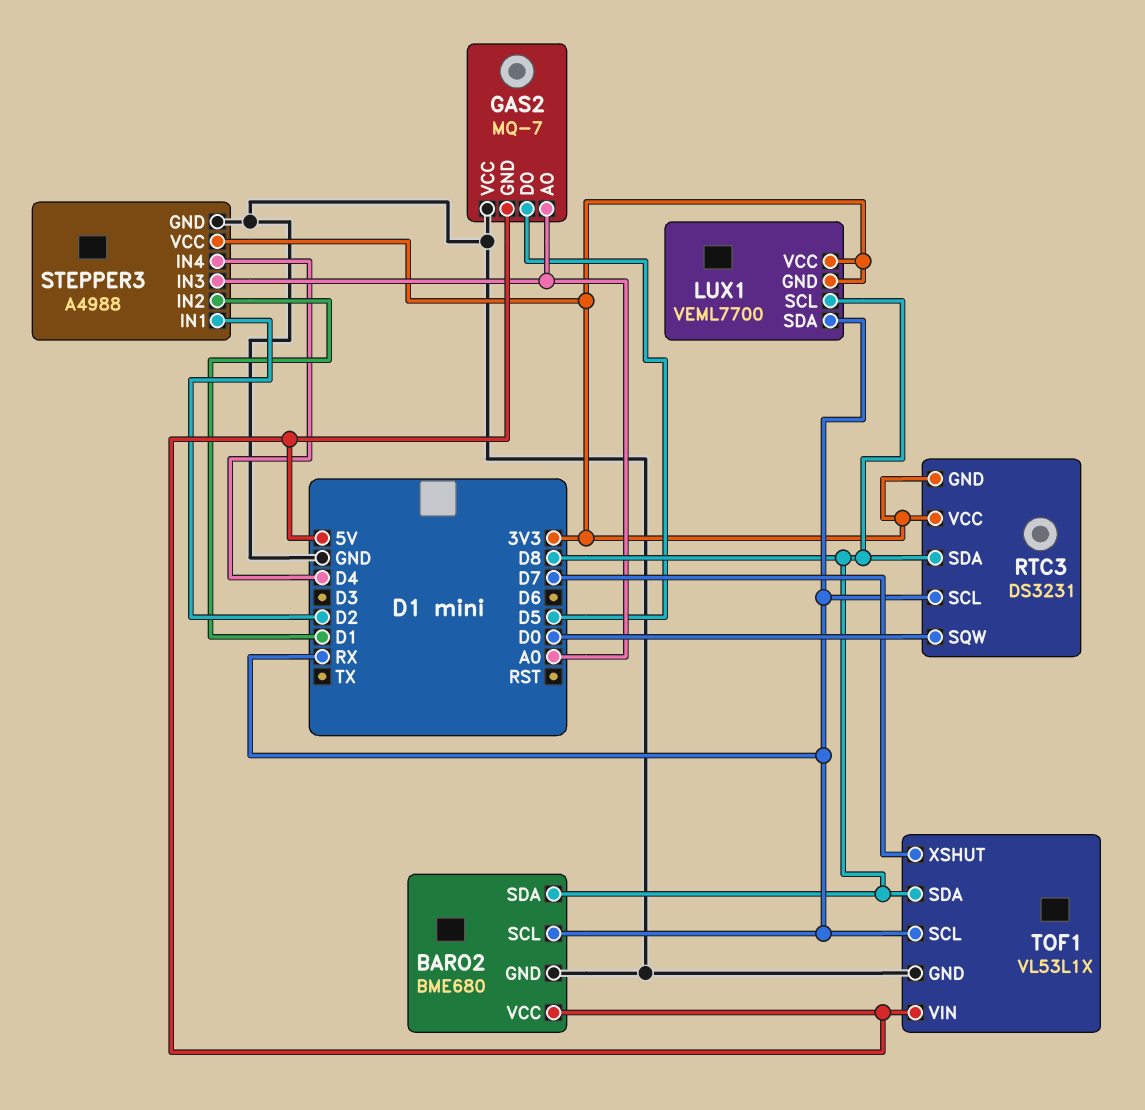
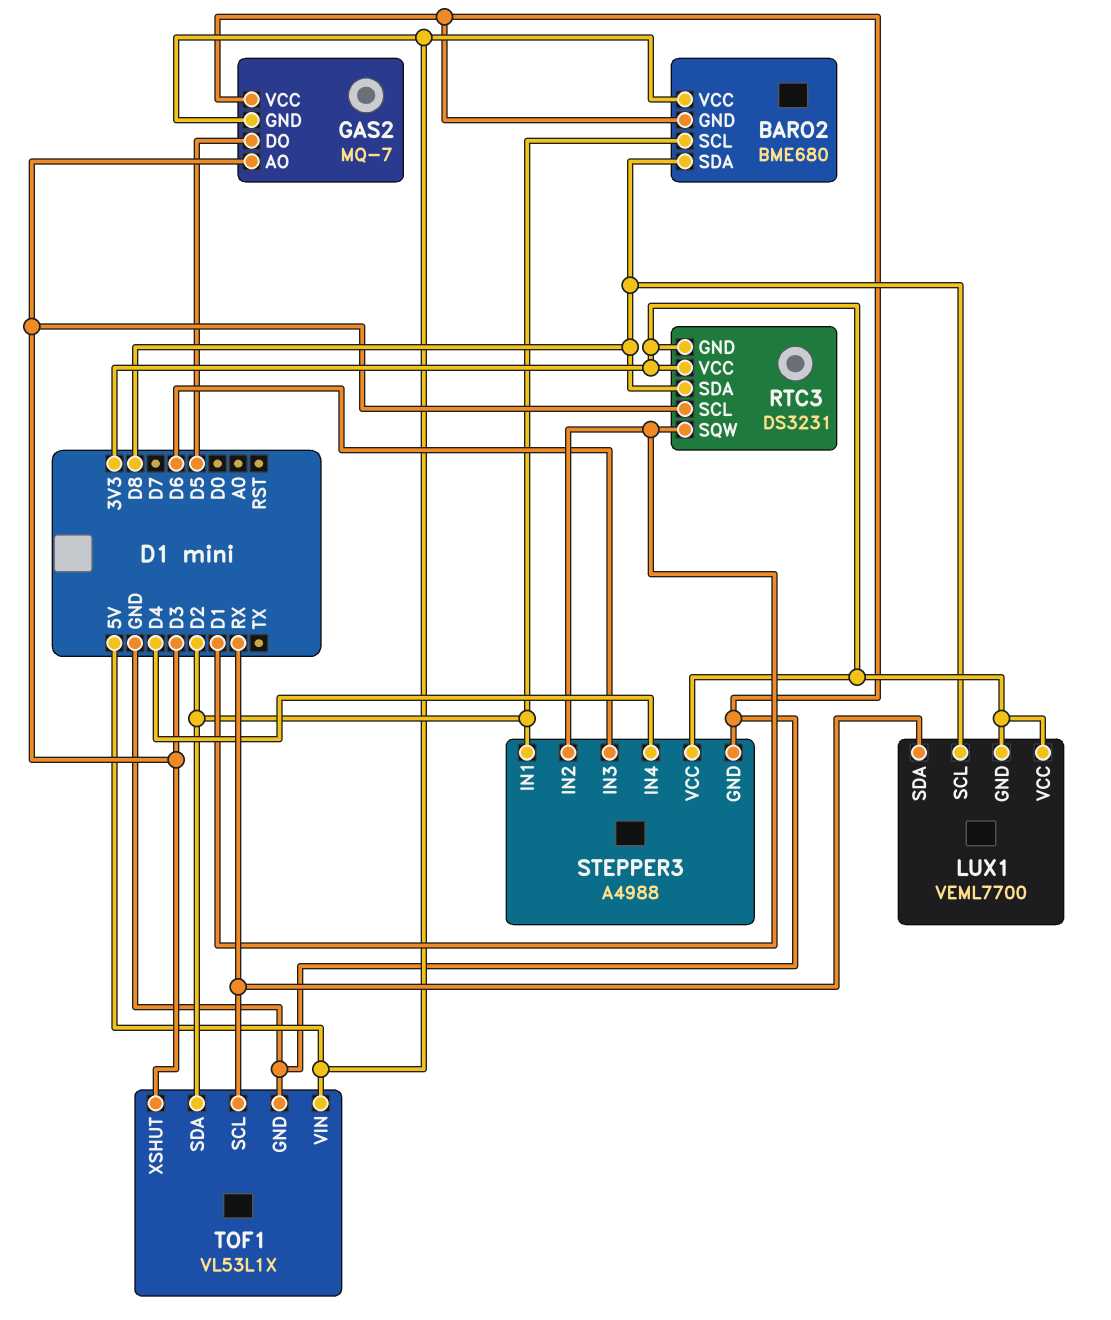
BARO2 pin SCL: RX -> D2
GAS2 pin AO: A0 -> D3
RTC3 pin SCL: RX -> D3
RTC3 pin SQW: D0 -> D1
STEPPER3 pin IN3: A0 -> D6
TOF1 pin SDA: D8 -> D2
TOF1 pin XSHUT: D7 -> D3

